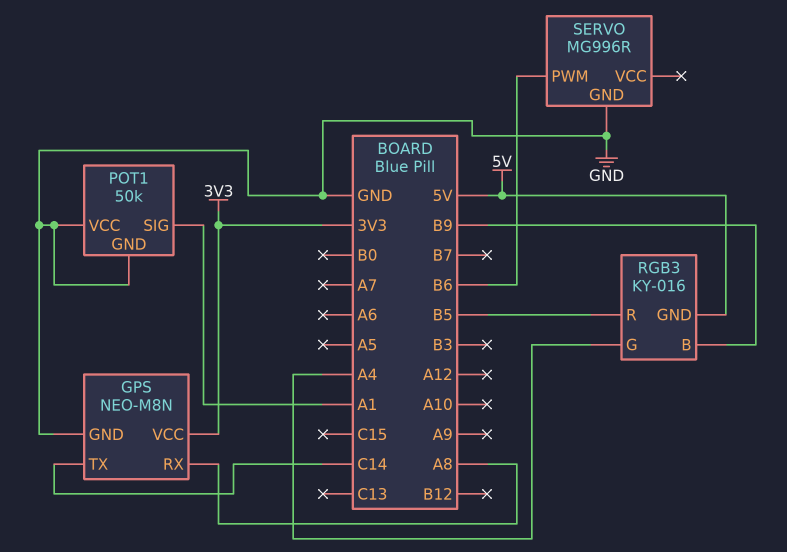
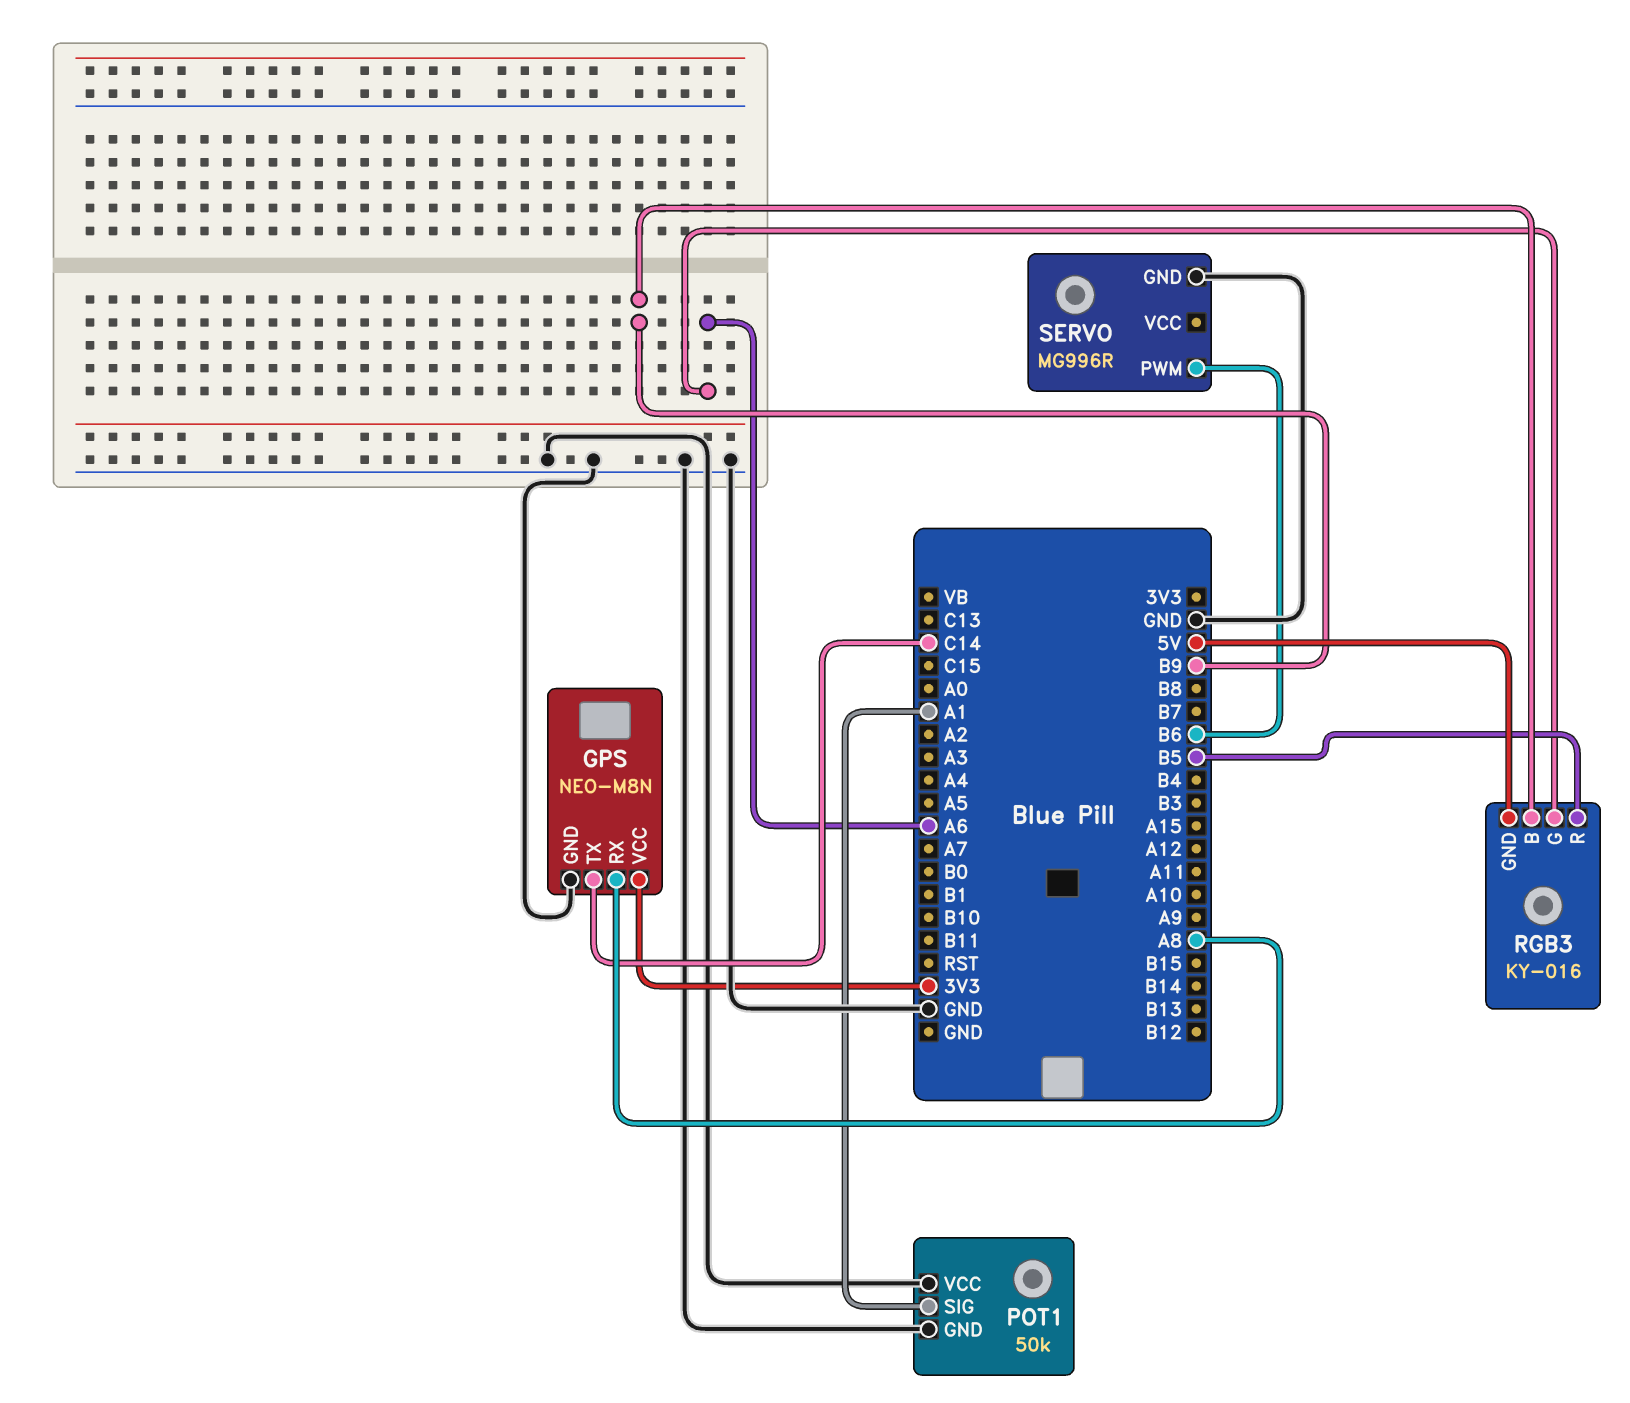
RGB3 pin G: A4 -> A6

